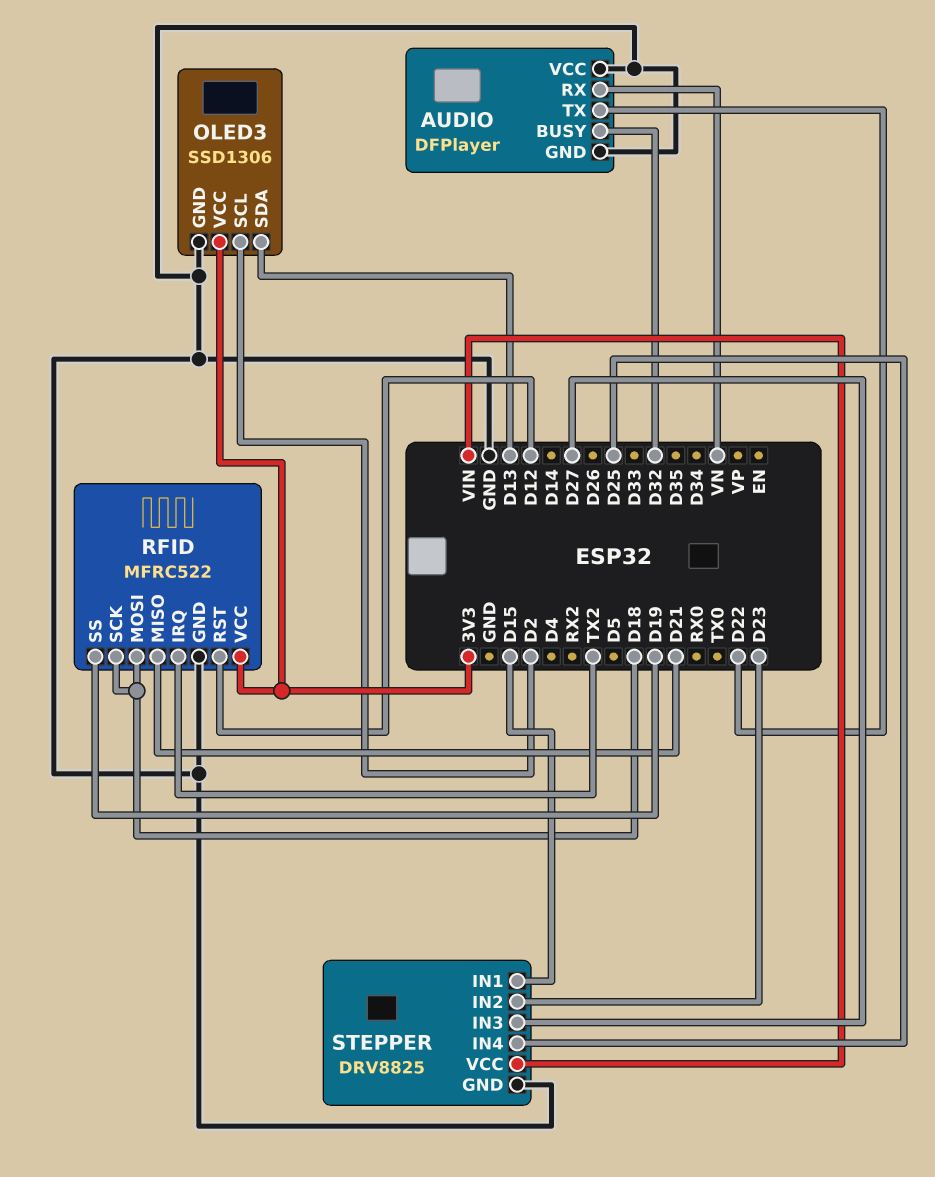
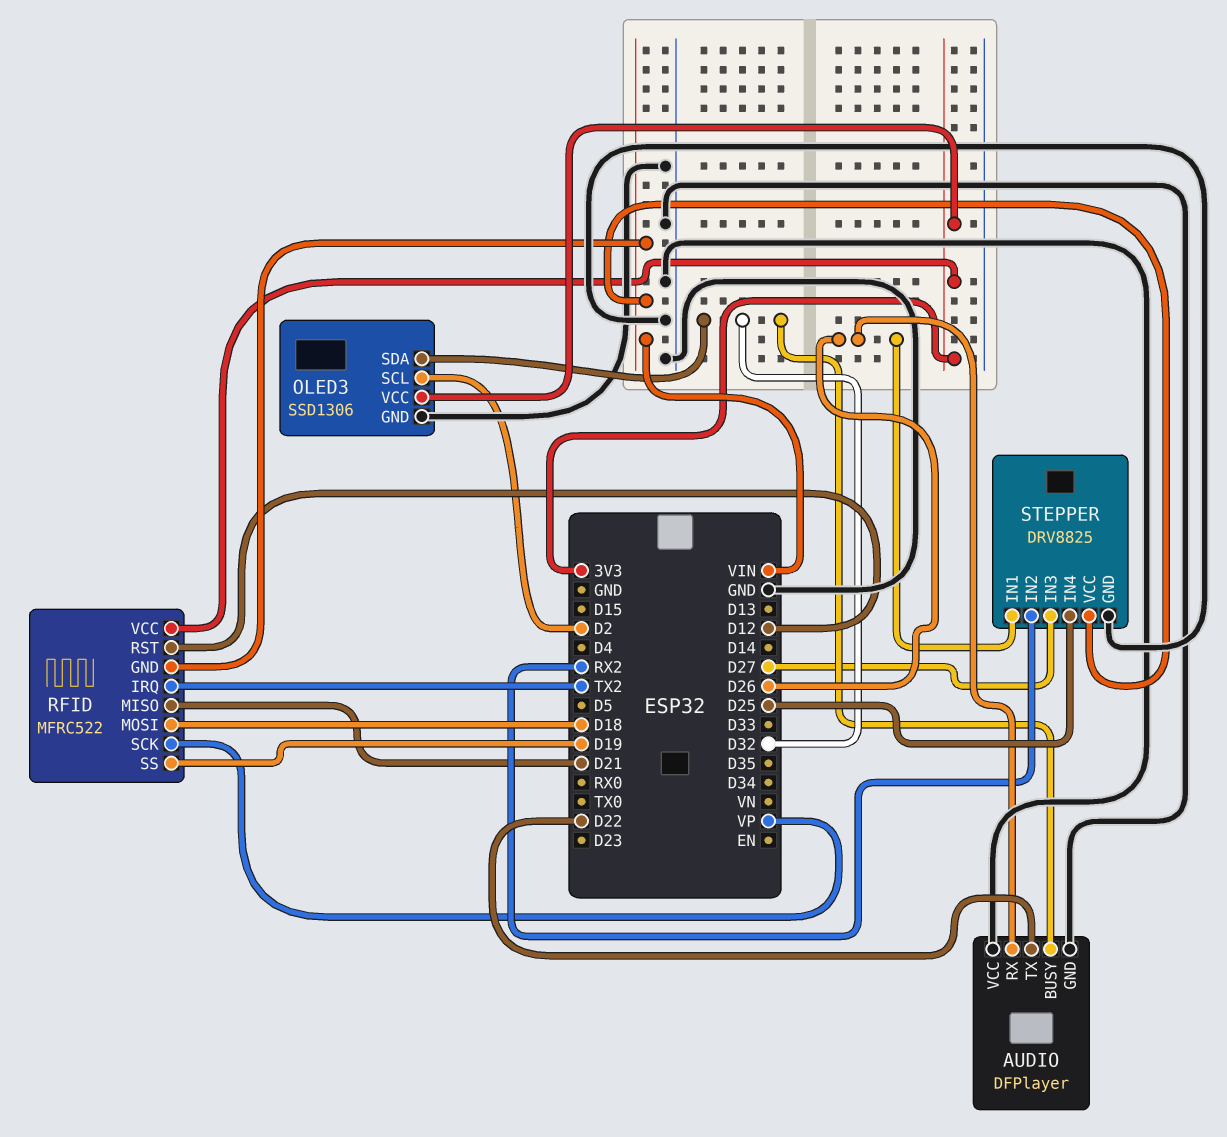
AUDIO pin RX: VN -> D26
OLED3 pin SDA: D13 -> D32
RFID pin GND: GND -> VIN
RFID pin SCK: D18 -> VP
STEPPER pin IN1: D15 -> D26
STEPPER pin IN2: D23 -> RX2

